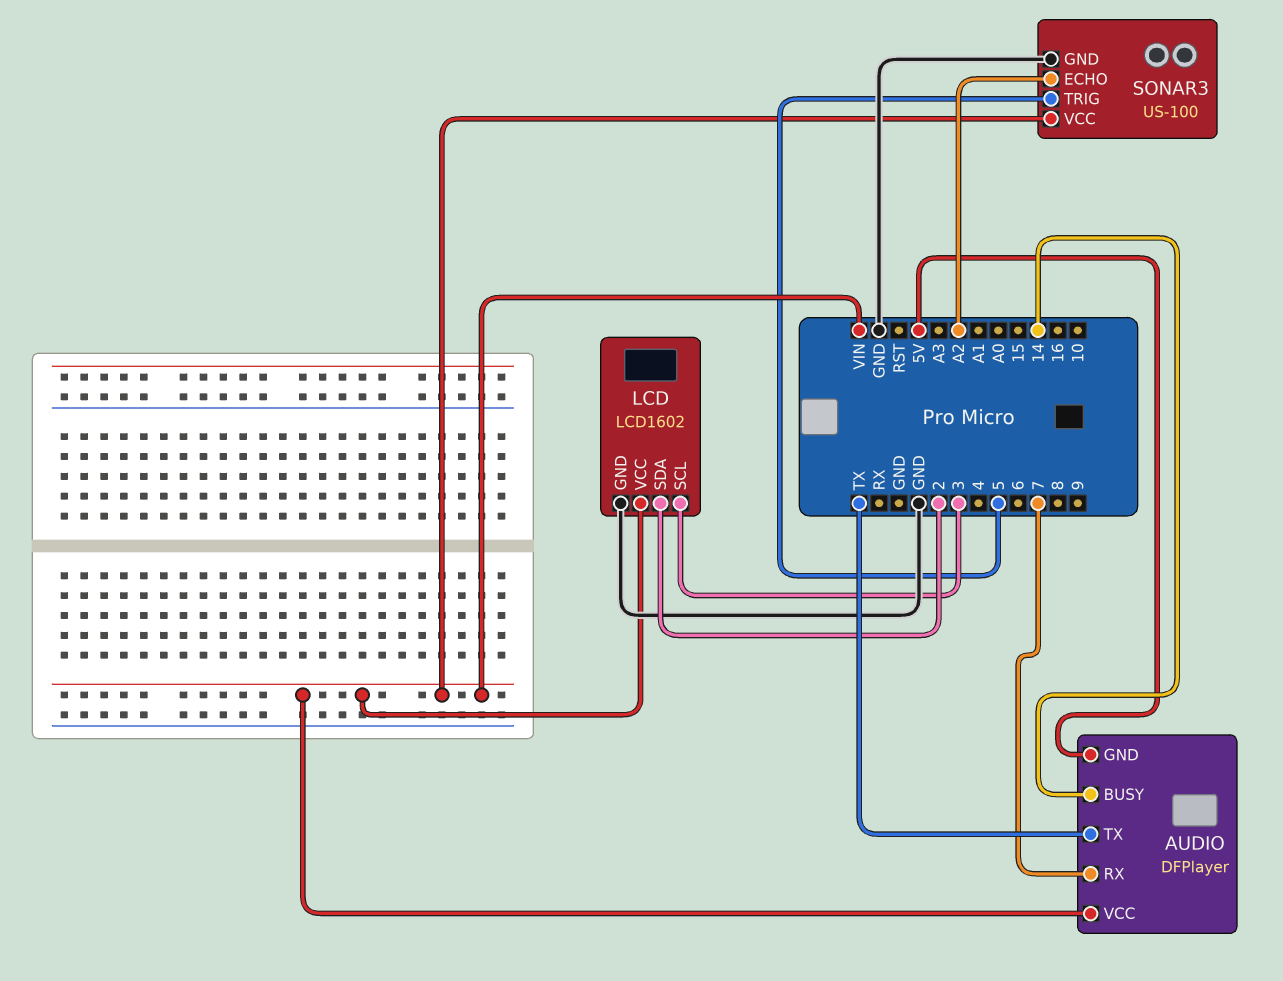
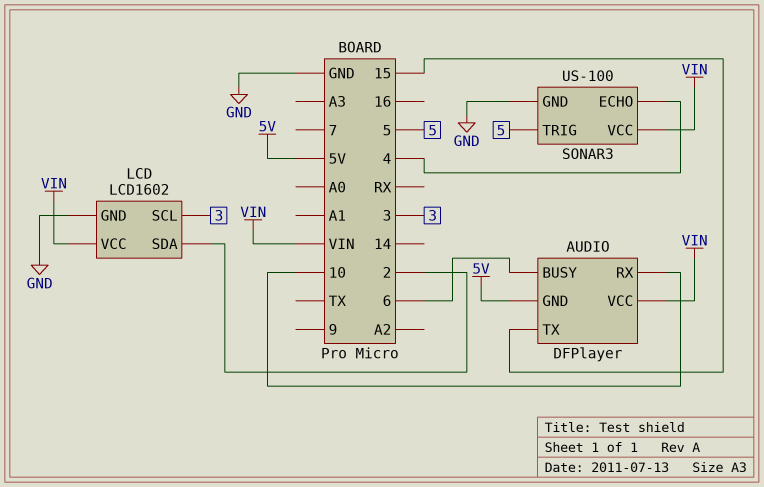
AUDIO pin BUSY: 14 -> 6
AUDIO pin RX: 7 -> 10
AUDIO pin TX: TX -> 15
SONAR3 pin ECHO: A2 -> 4

